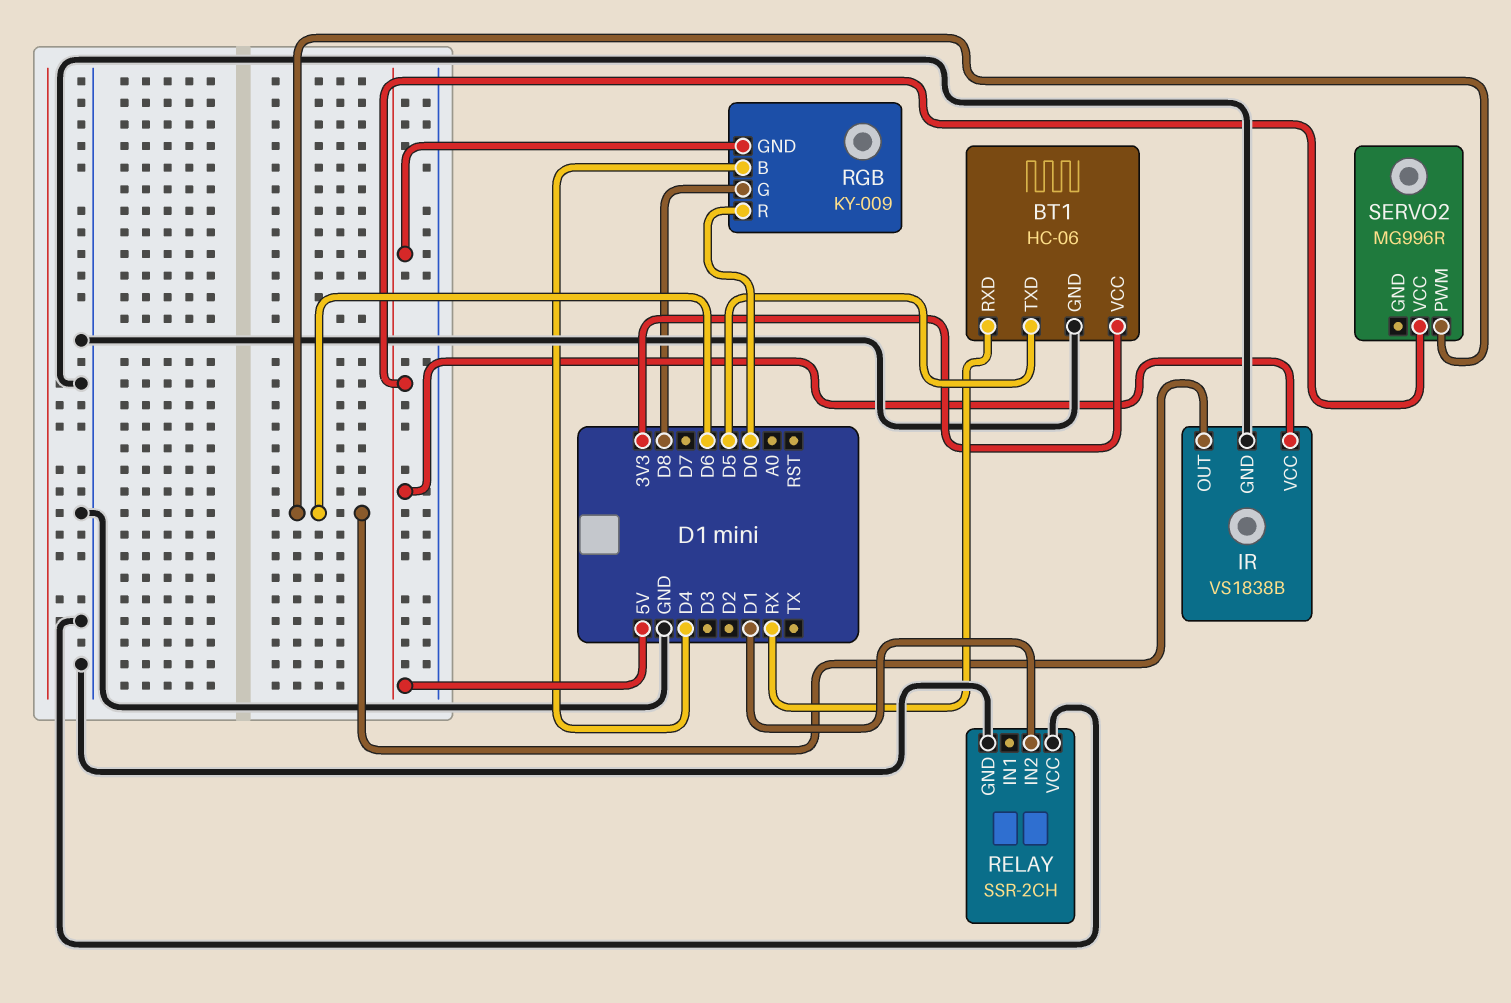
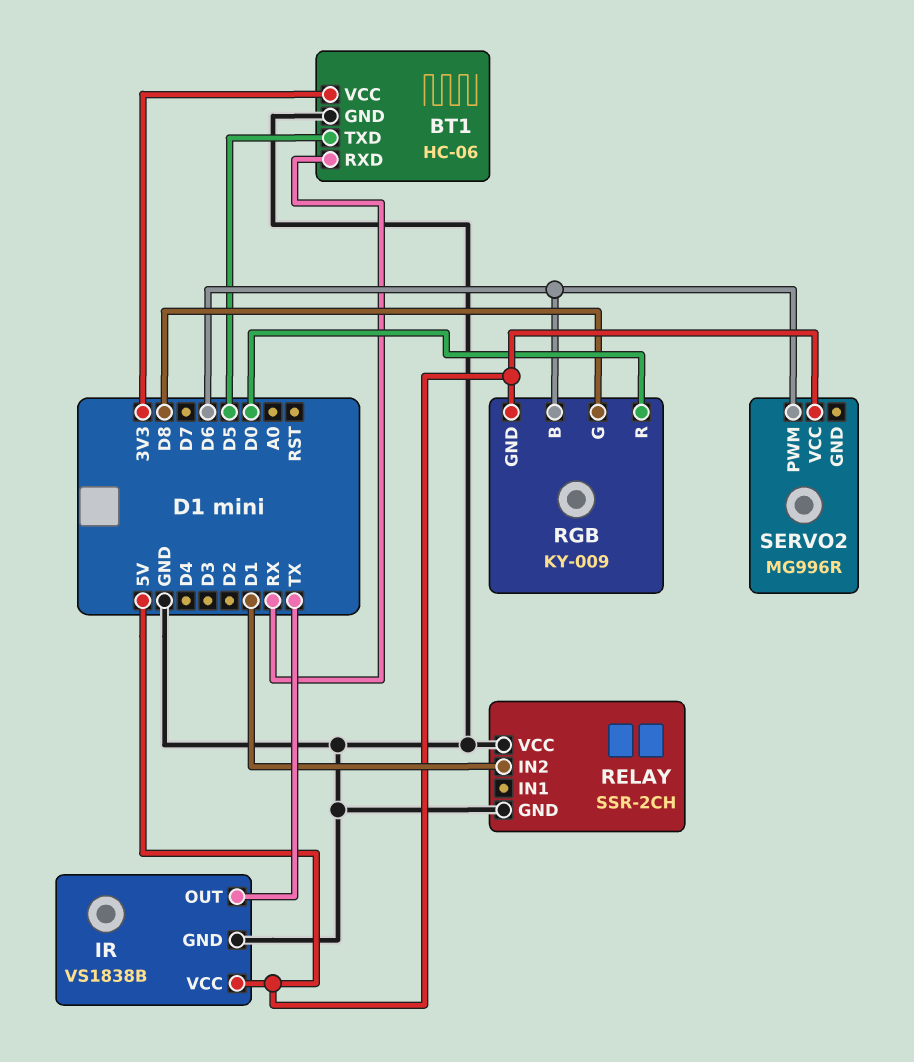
IR pin OUT: D6 -> TX
RGB pin B: D4 -> D6

